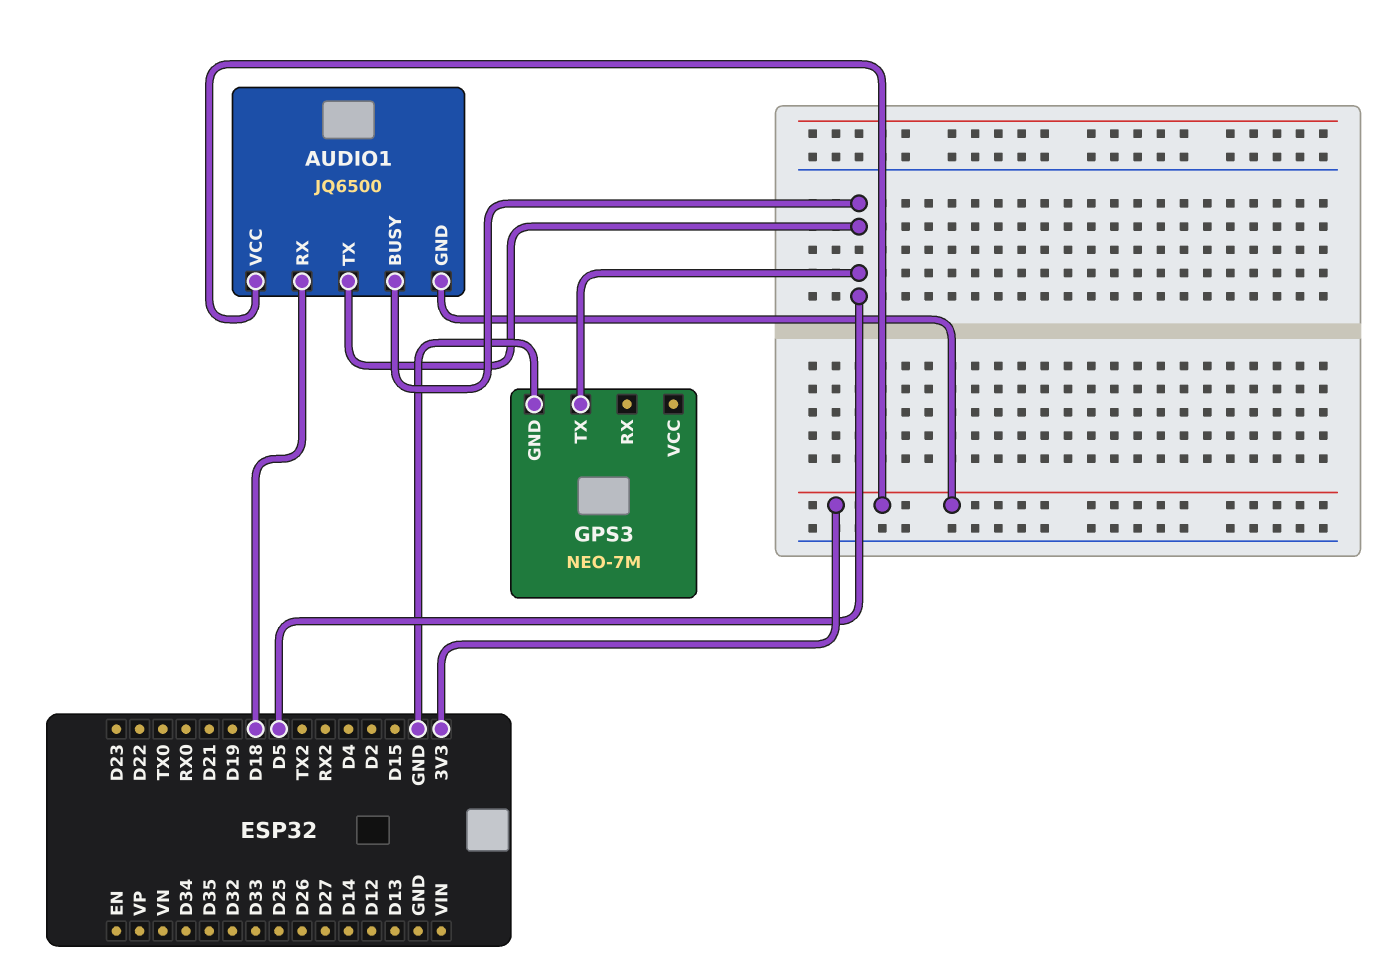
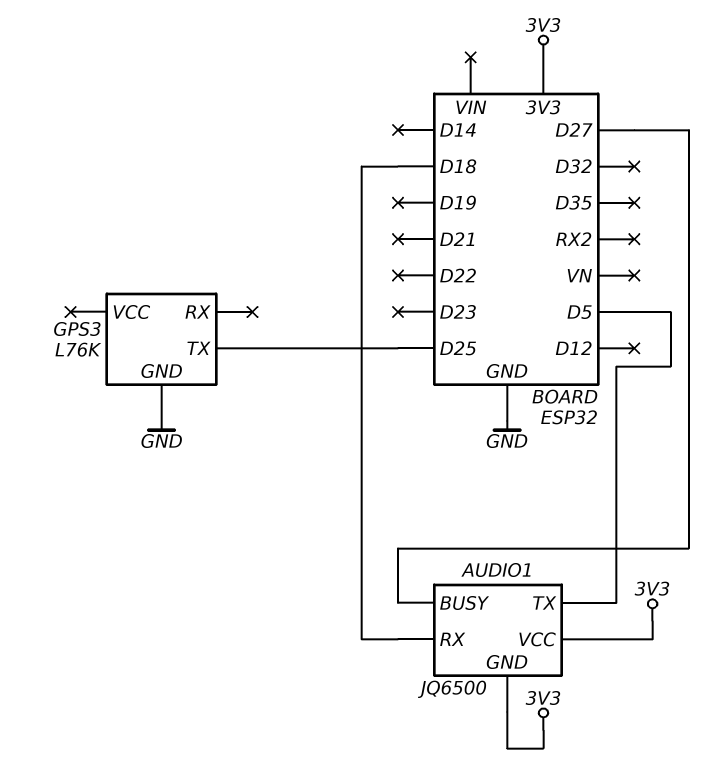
AUDIO1 pin BUSY: D5 -> D27
GPS3: NEO-7M -> L76K
GPS3 pin TX: D5 -> D25

